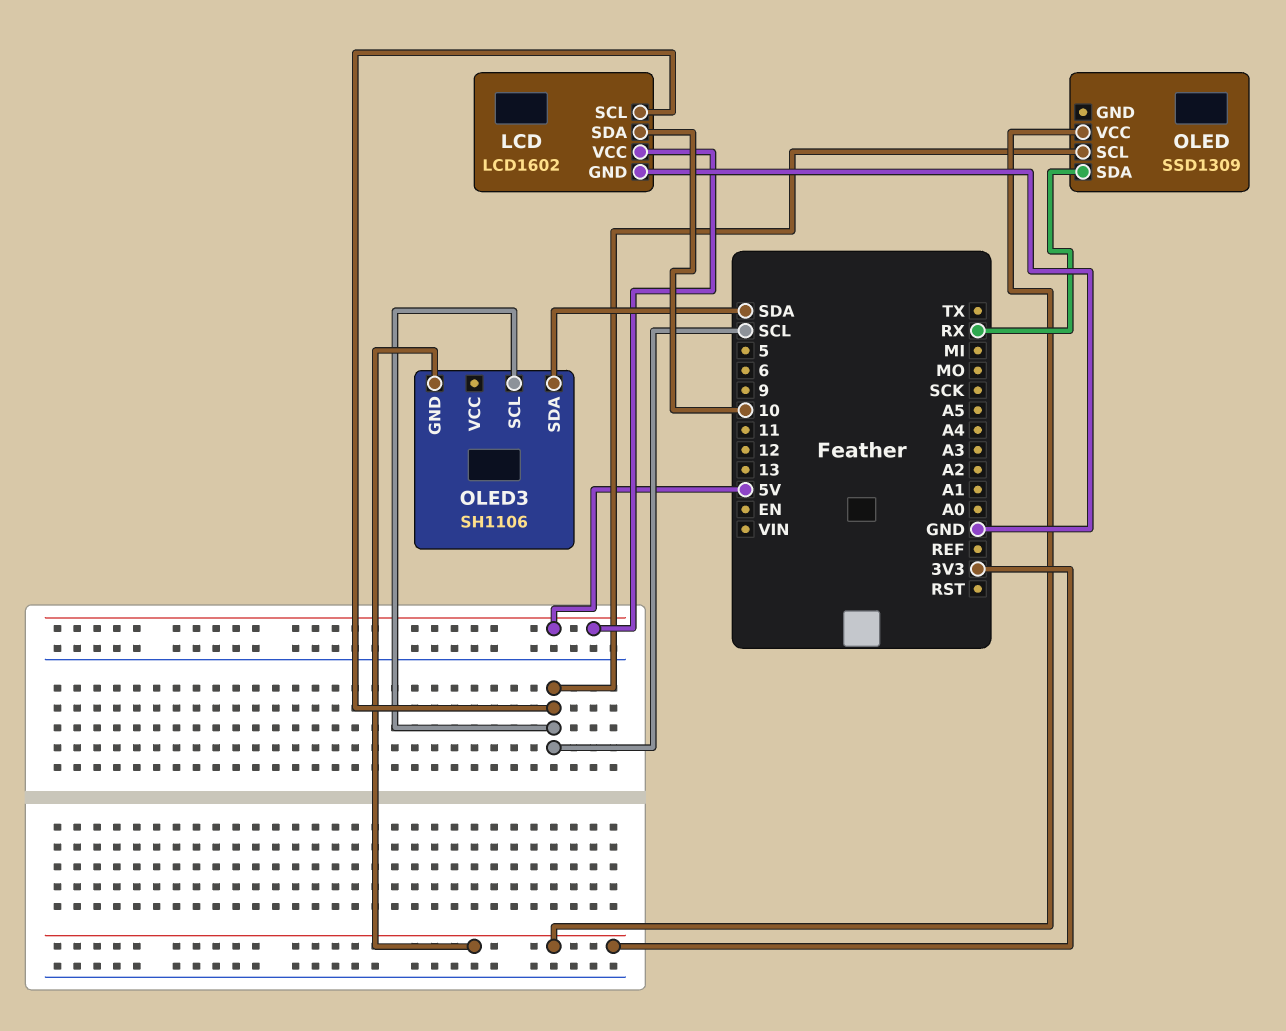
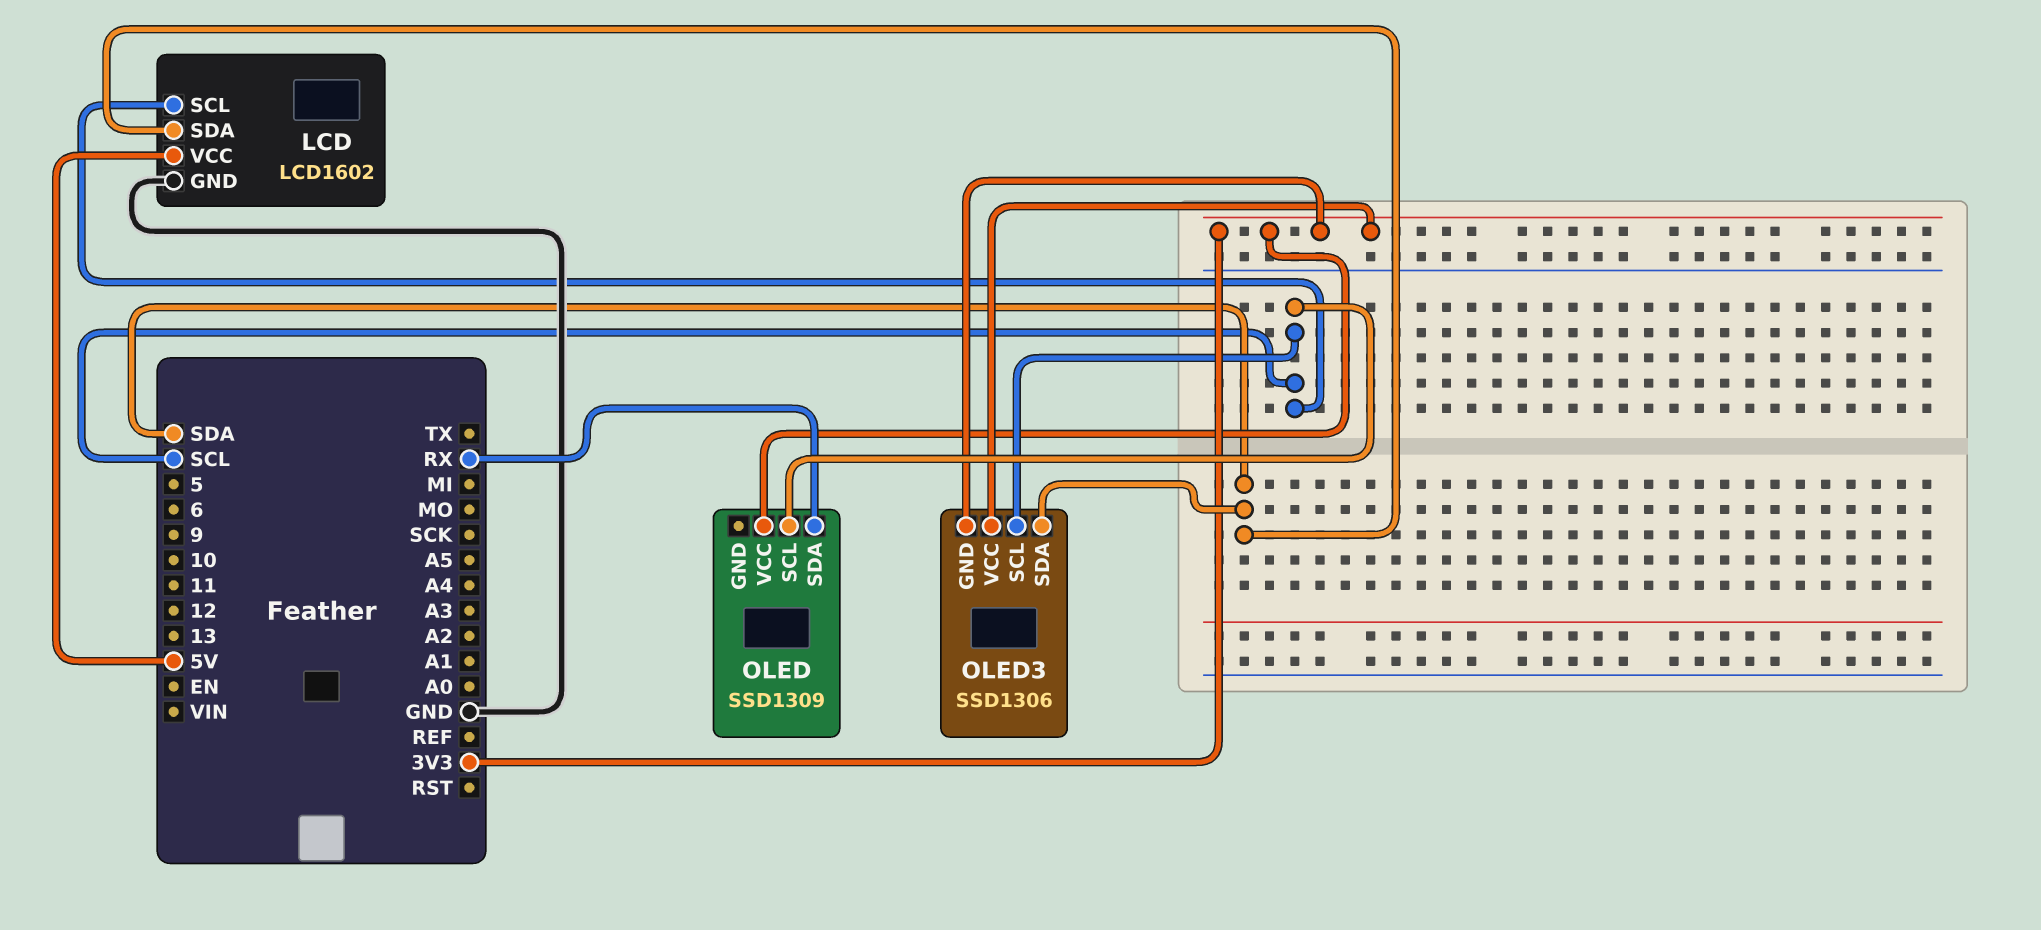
LCD pin SDA: 10 -> SDA
OLED3: SH1106 -> SSD1306
OLED3 pin VCC: none -> 3V3

